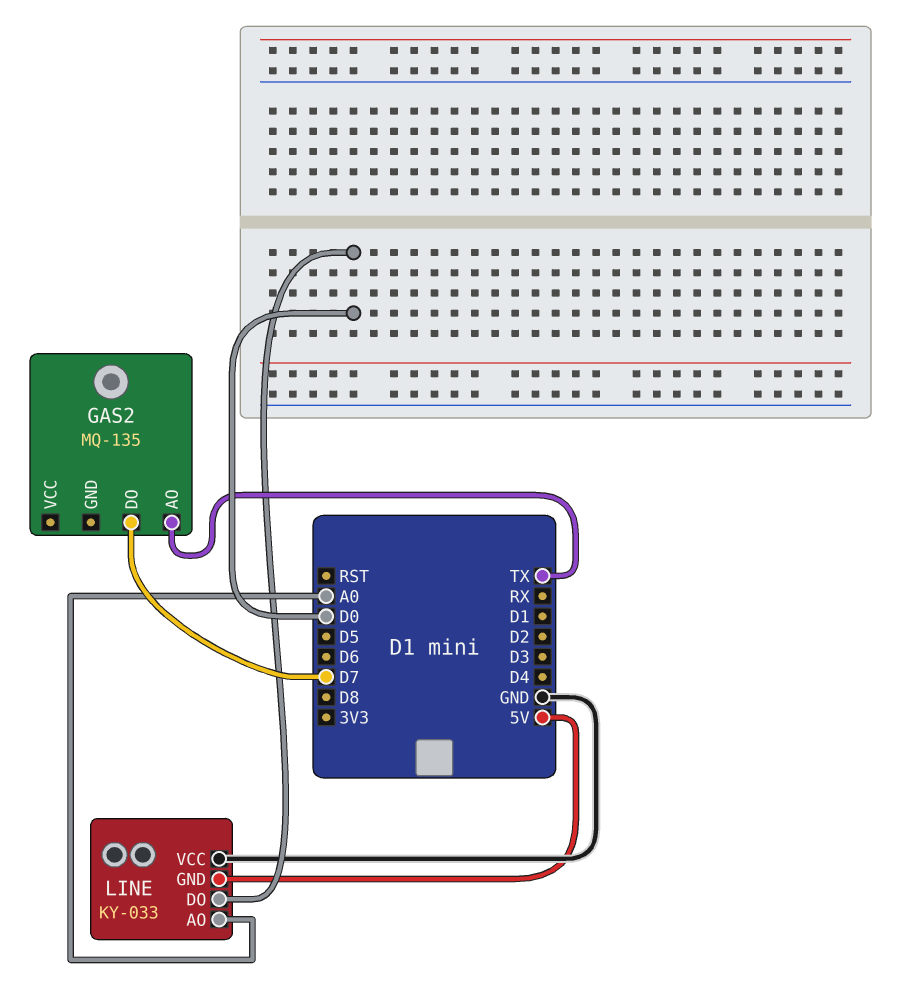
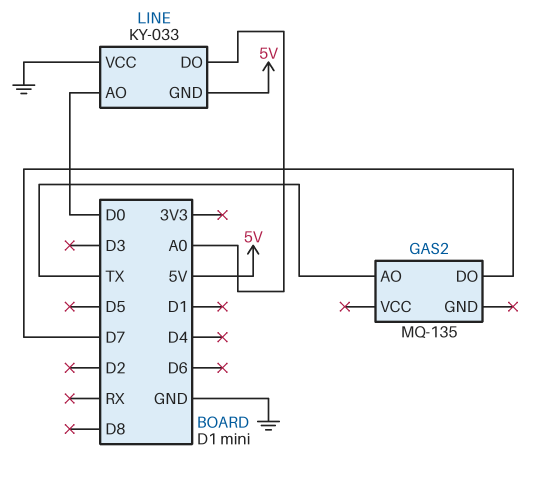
LINE pin AO: A0 -> D0
LINE pin DO: D0 -> A0

